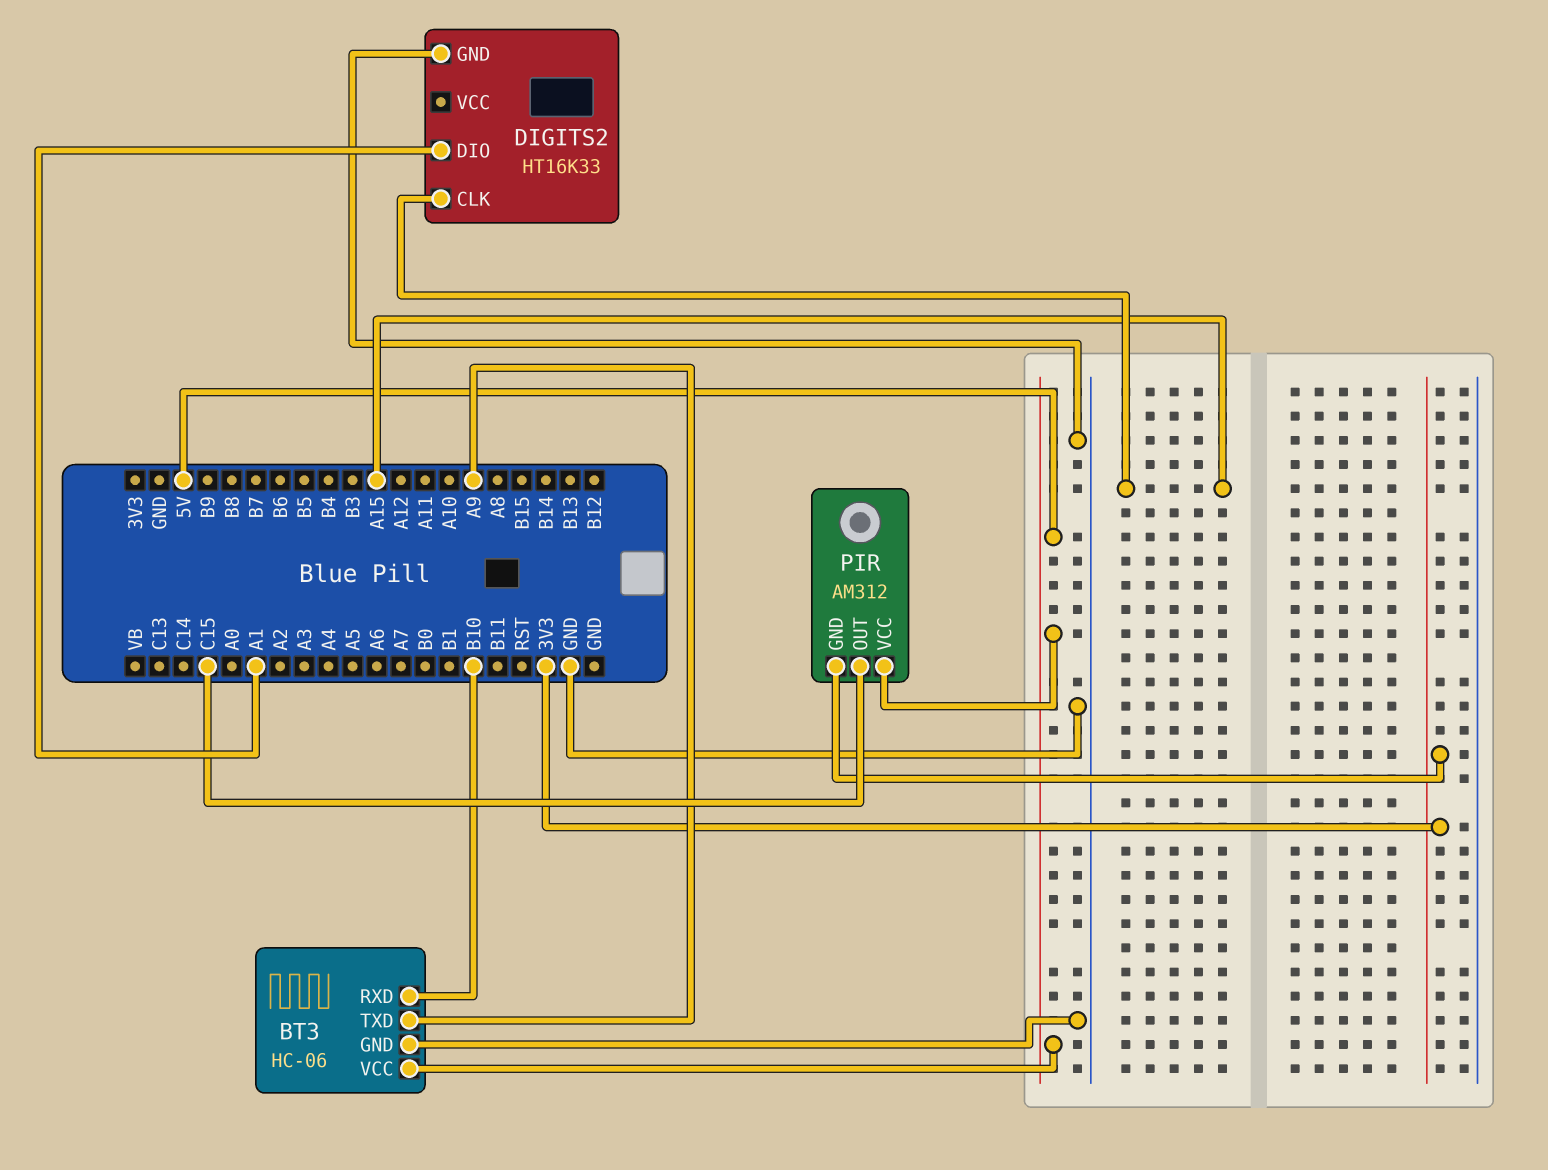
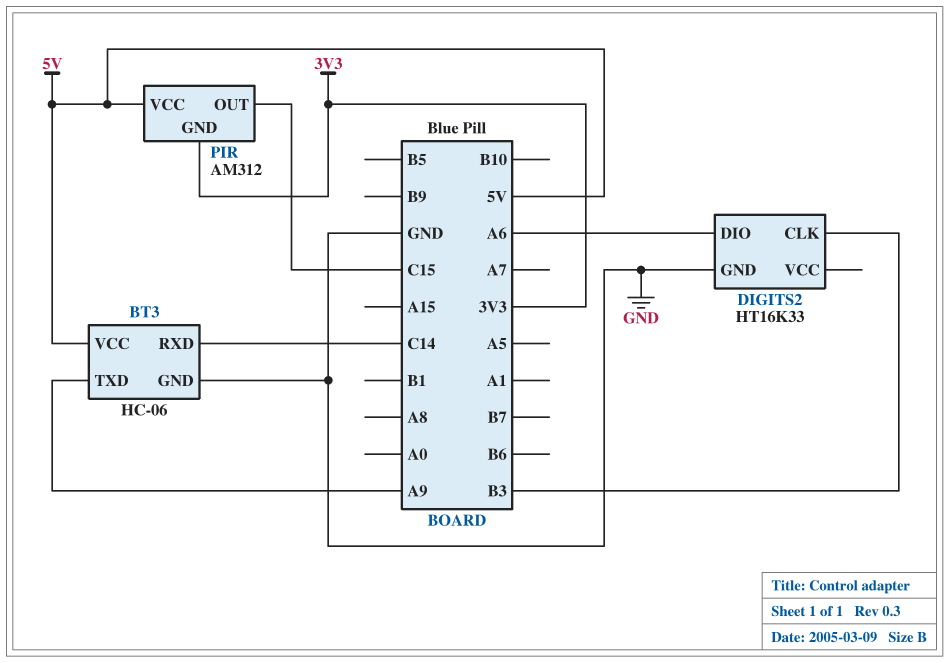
BT3 pin RXD: B10 -> C14
DIGITS2 pin CLK: A15 -> B3
DIGITS2 pin DIO: A1 -> A6

